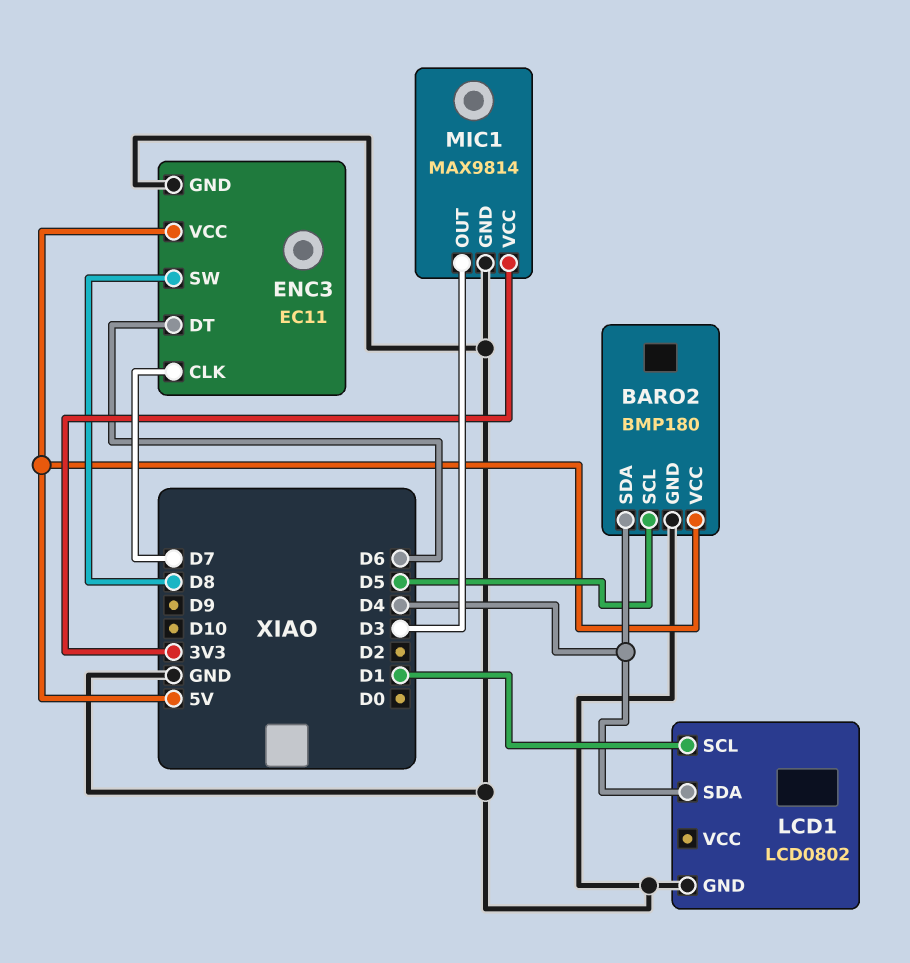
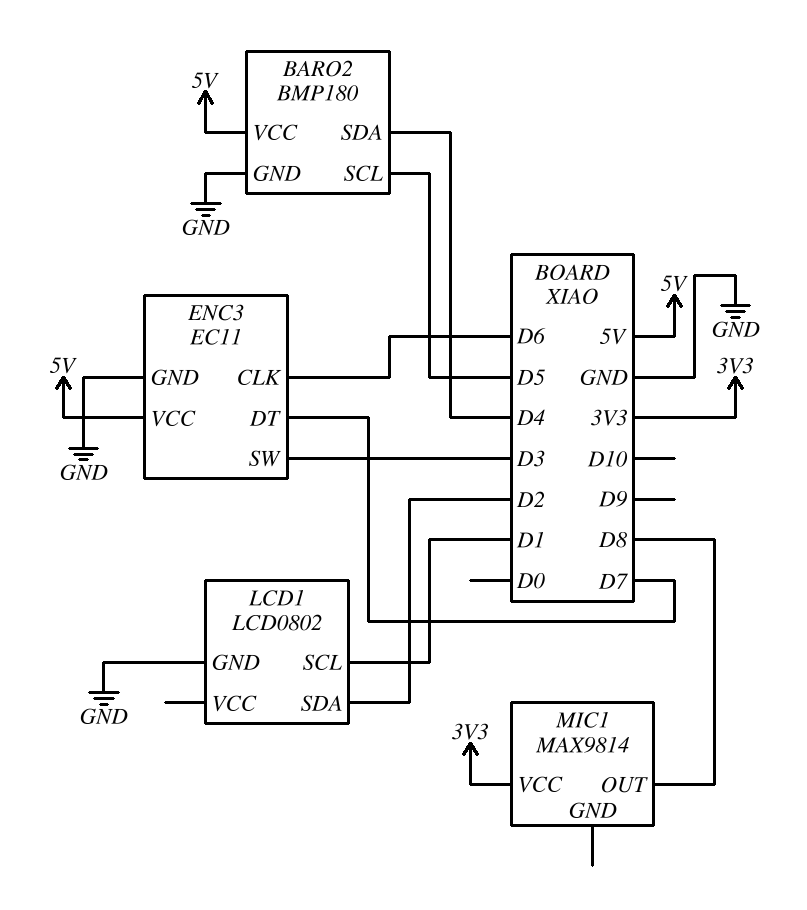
ENC3 pin CLK: D7 -> D6
ENC3 pin DT: D6 -> D7
ENC3 pin SW: D8 -> D3
LCD1 pin SDA: D4 -> D2
MIC1 pin GND: GND -> none
MIC1 pin OUT: D3 -> D8

